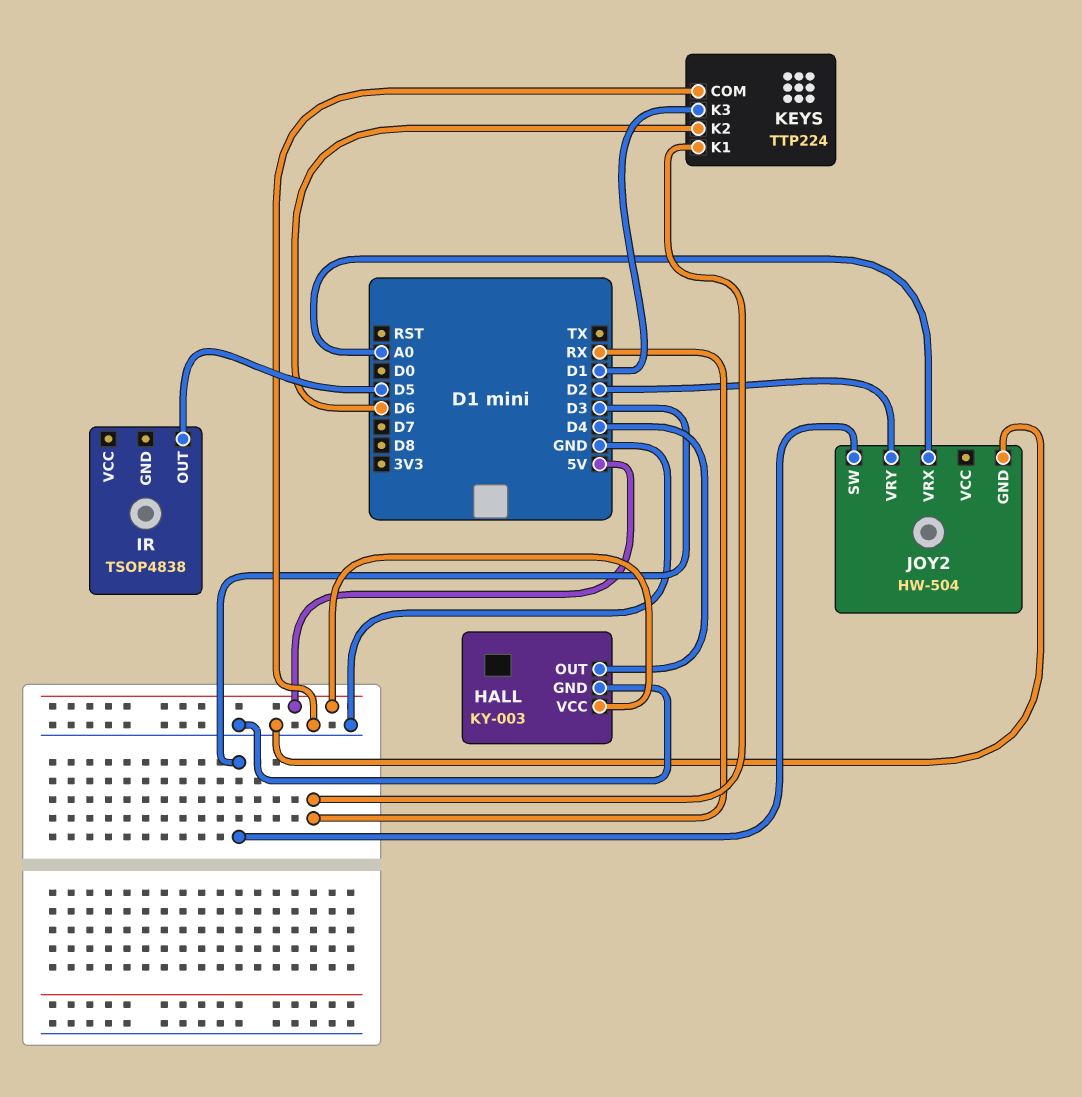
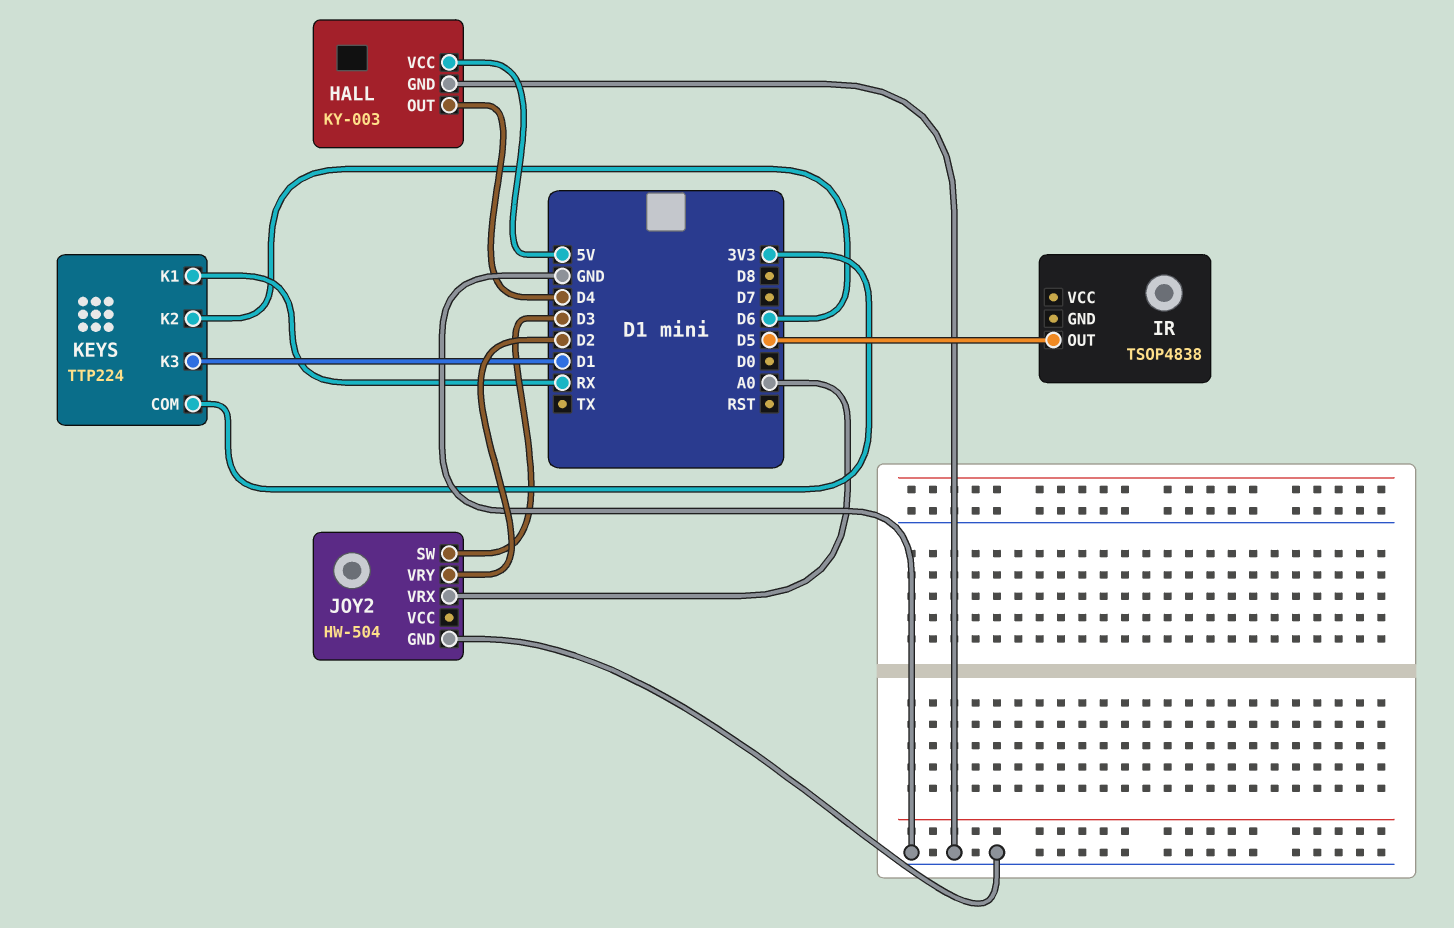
KEYS pin COM: GND -> 3V3

